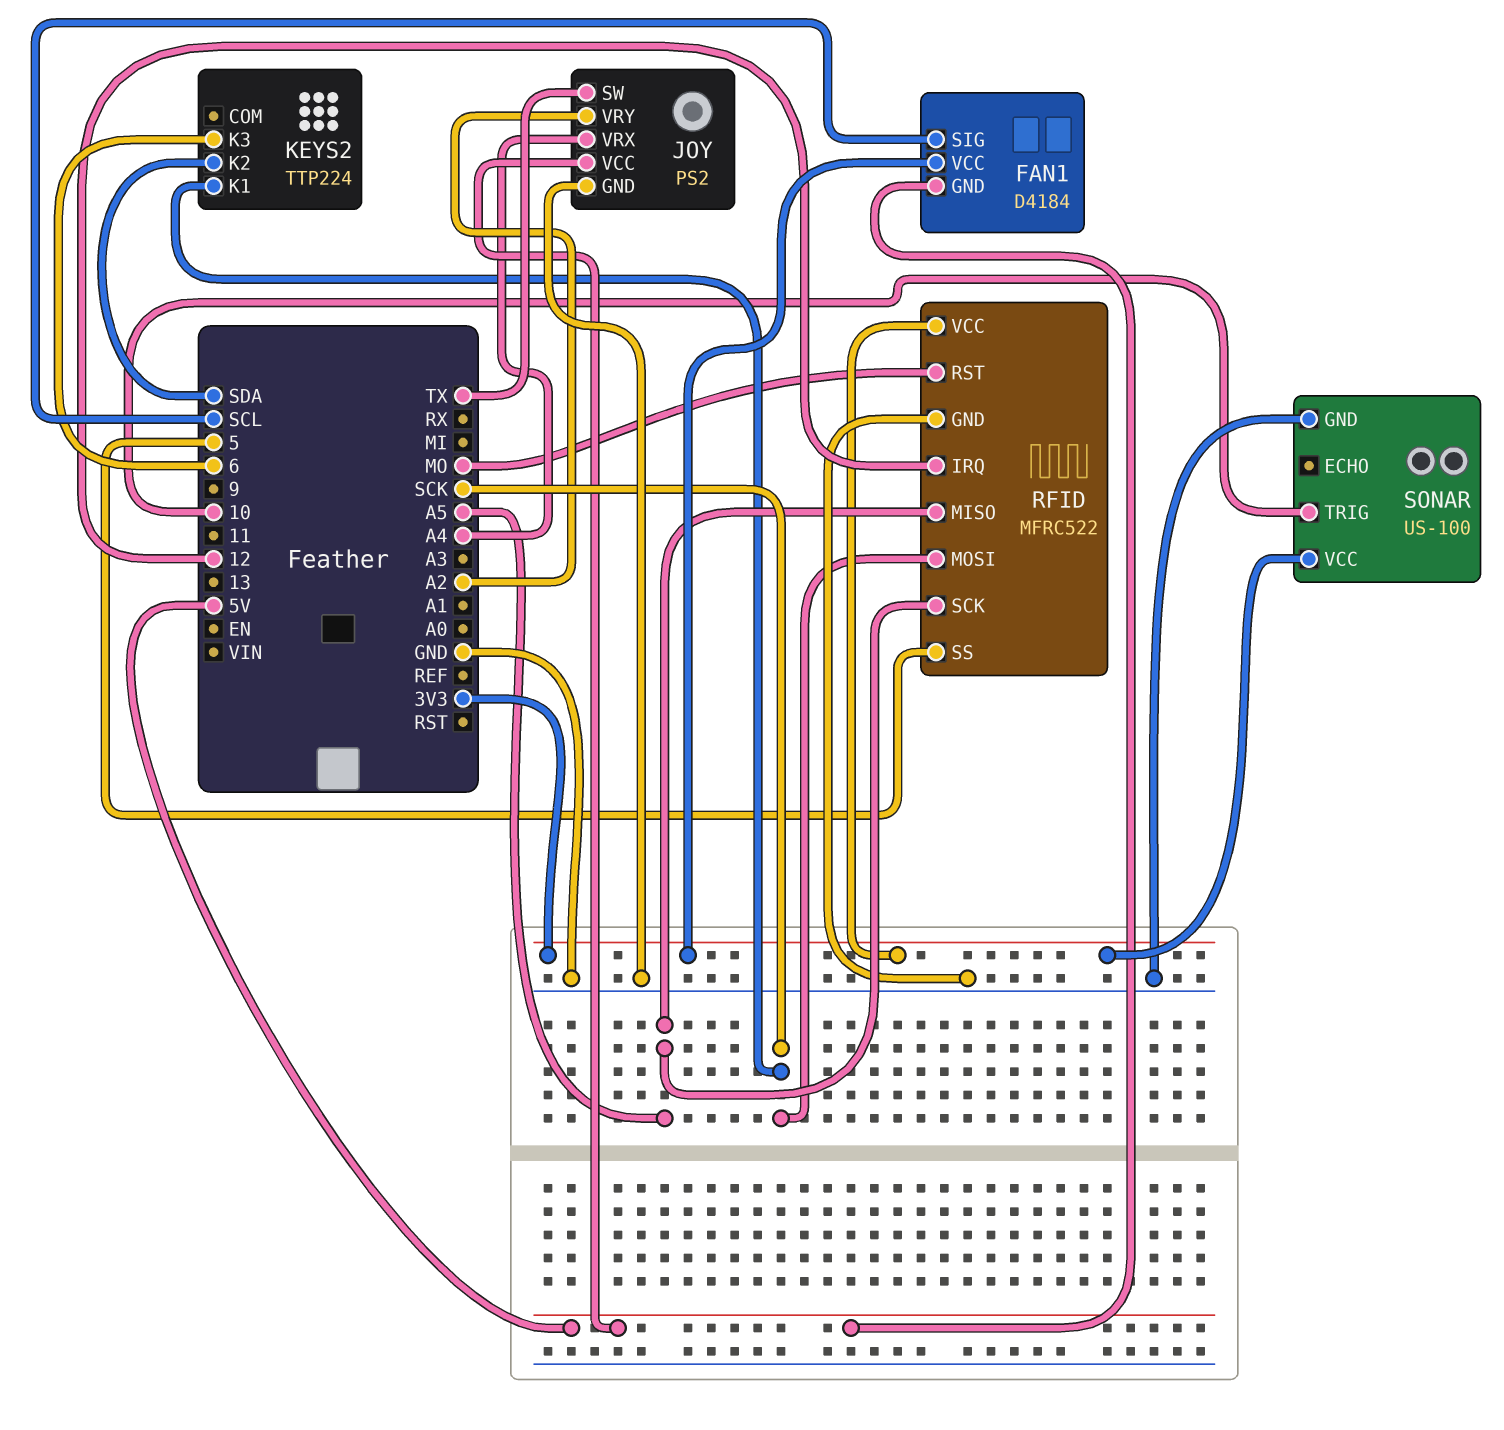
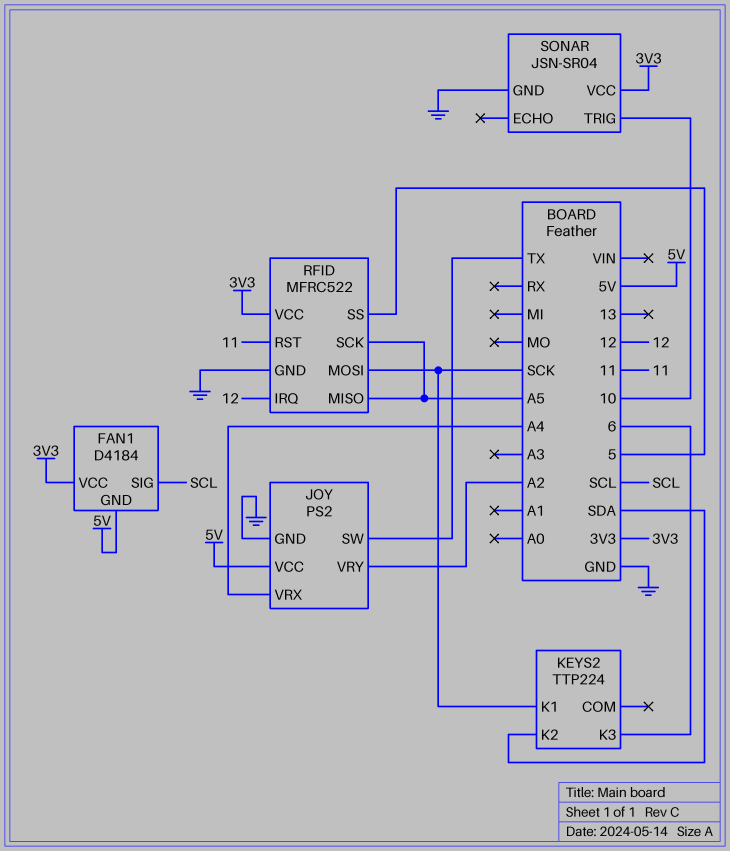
RFID pin RST: MO -> 11
SONAR: US-100 -> JSN-SR04

